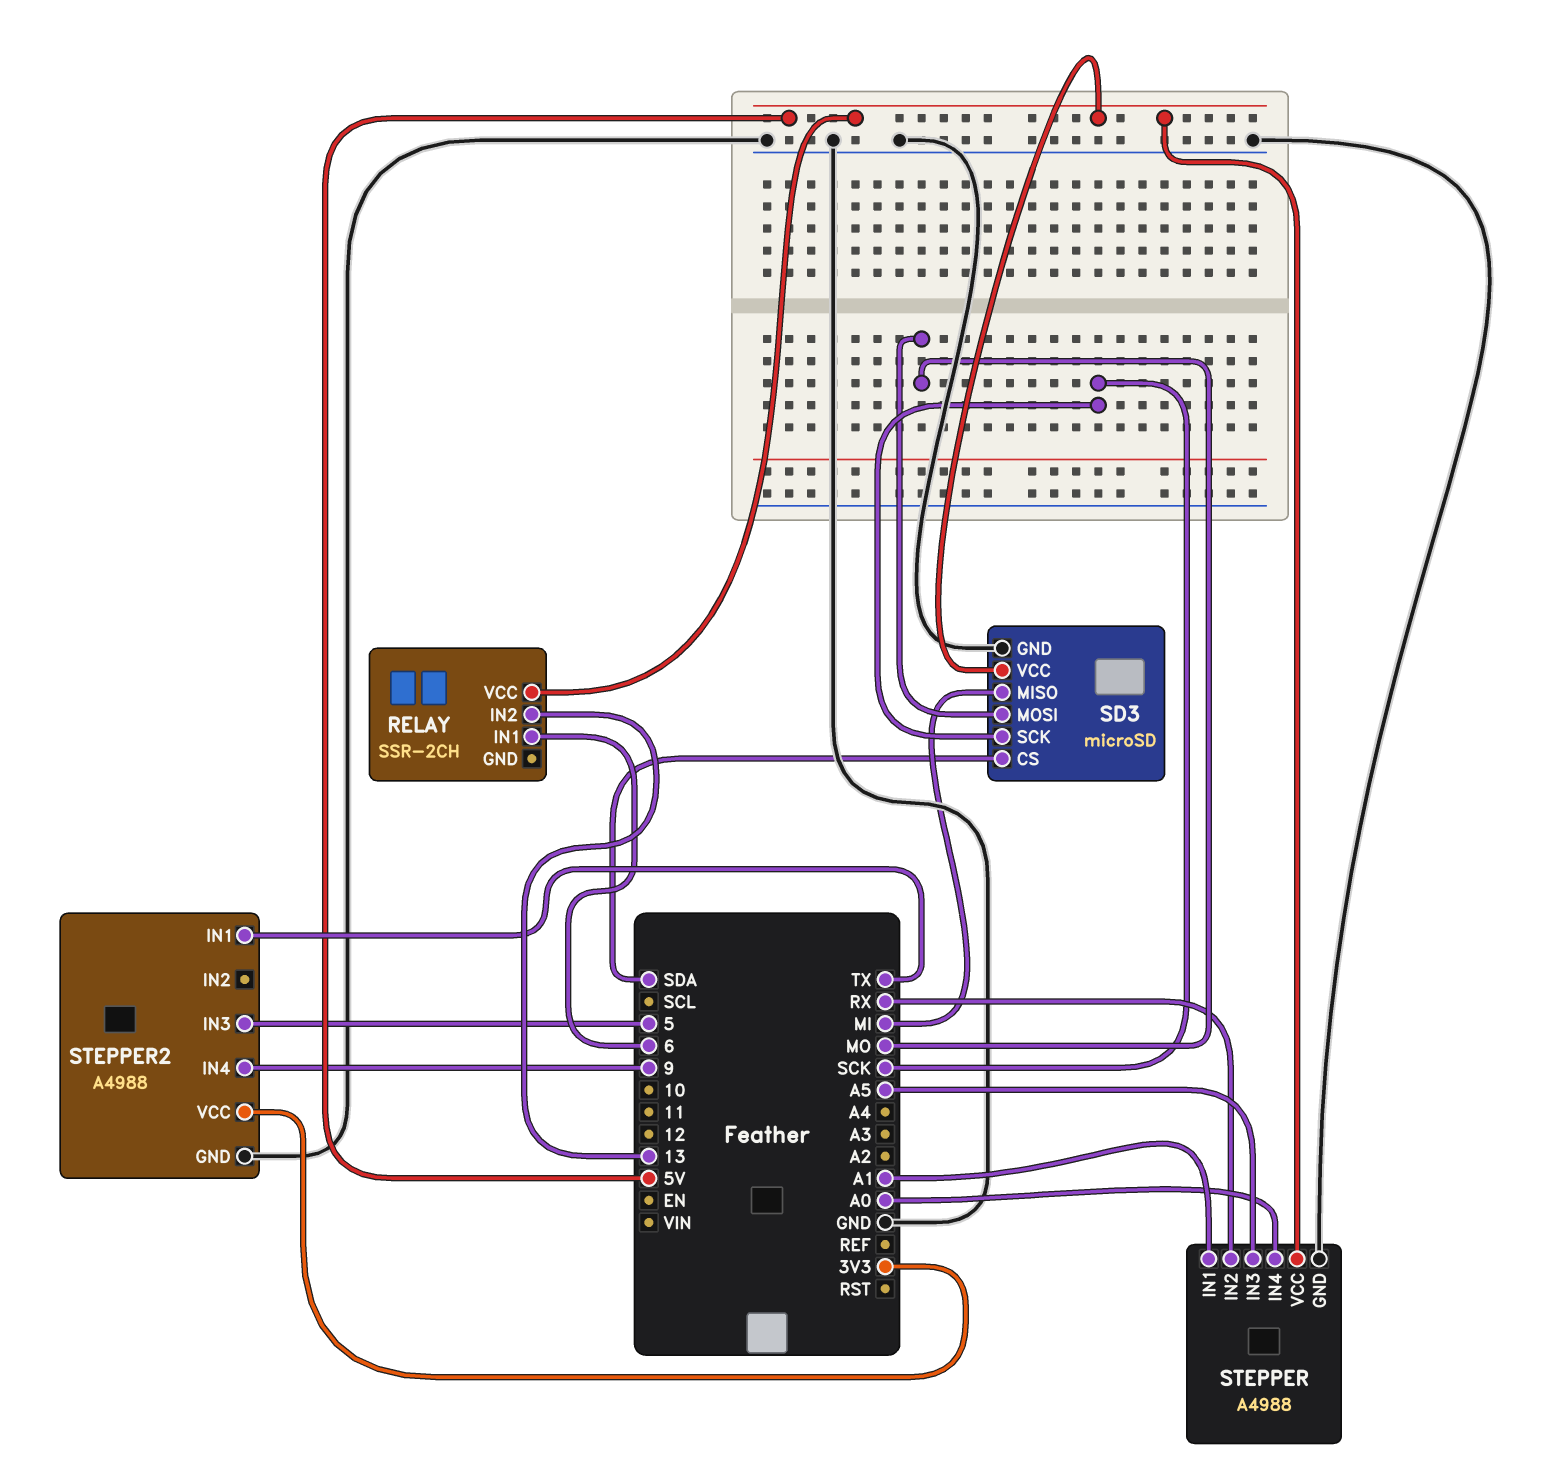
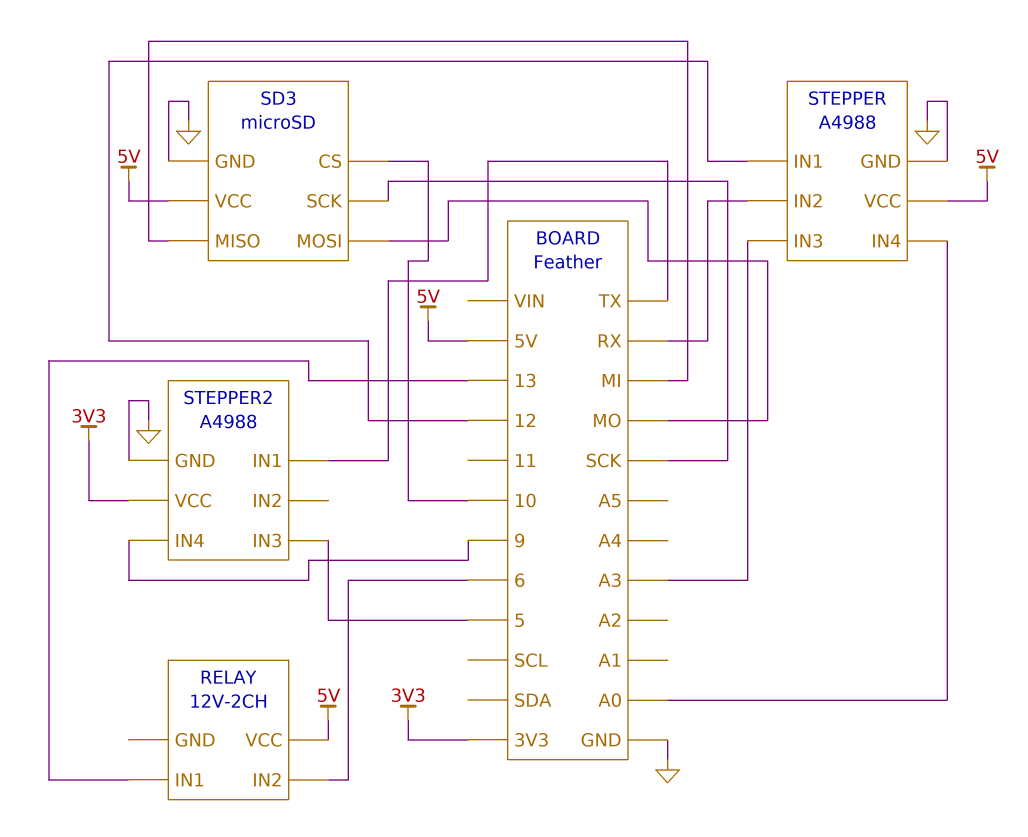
RELAY: SSR-2CH -> 12V-2CH
RELAY pin IN1: 6 -> 13
RELAY pin IN2: 13 -> 6
SD3 pin CS: SDA -> 10
STEPPER pin IN1: A1 -> 12
STEPPER pin IN3: A5 -> A3

